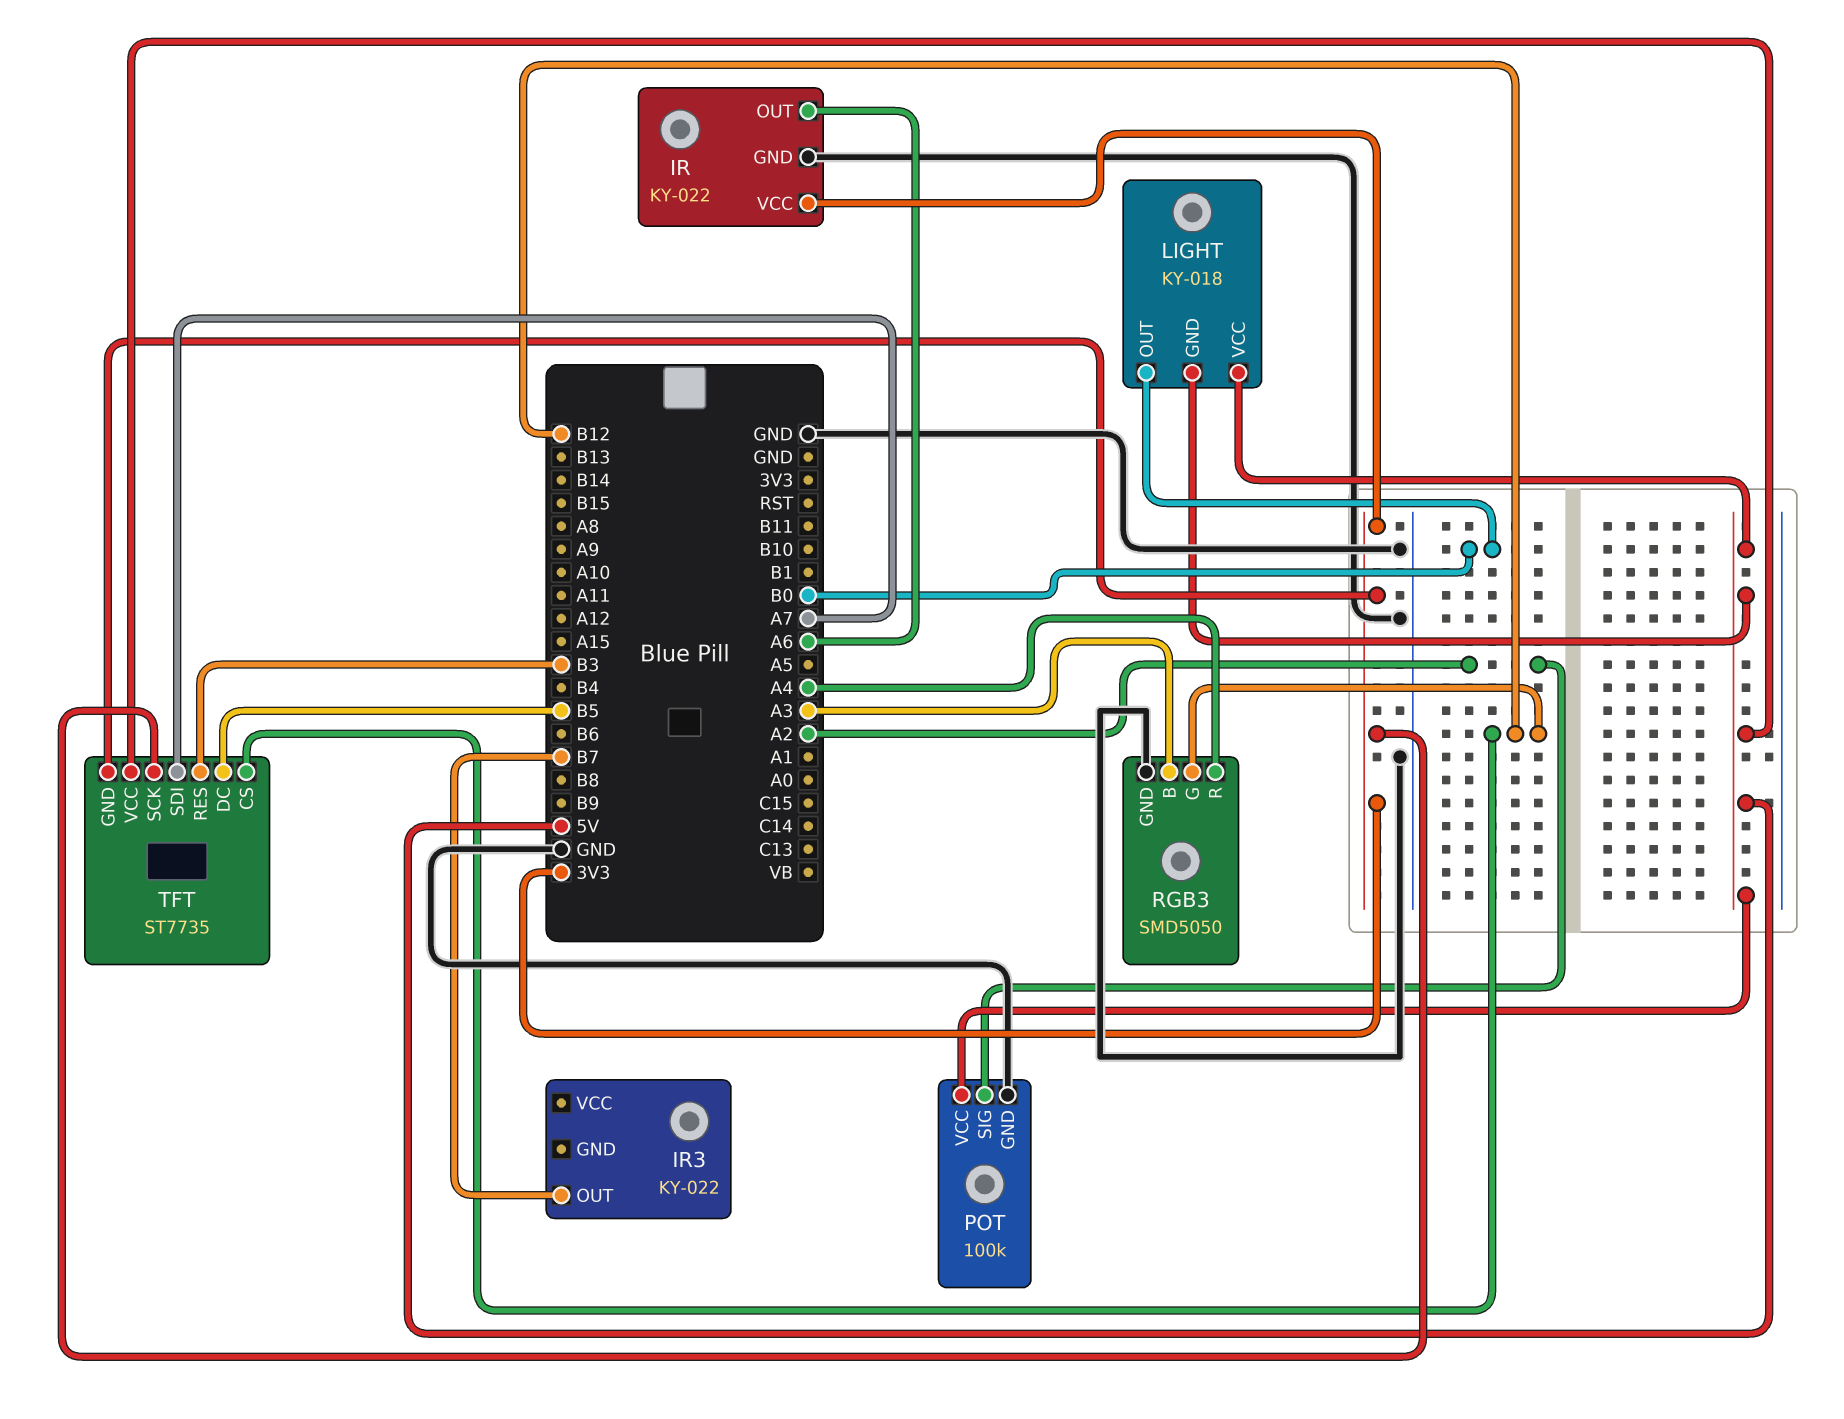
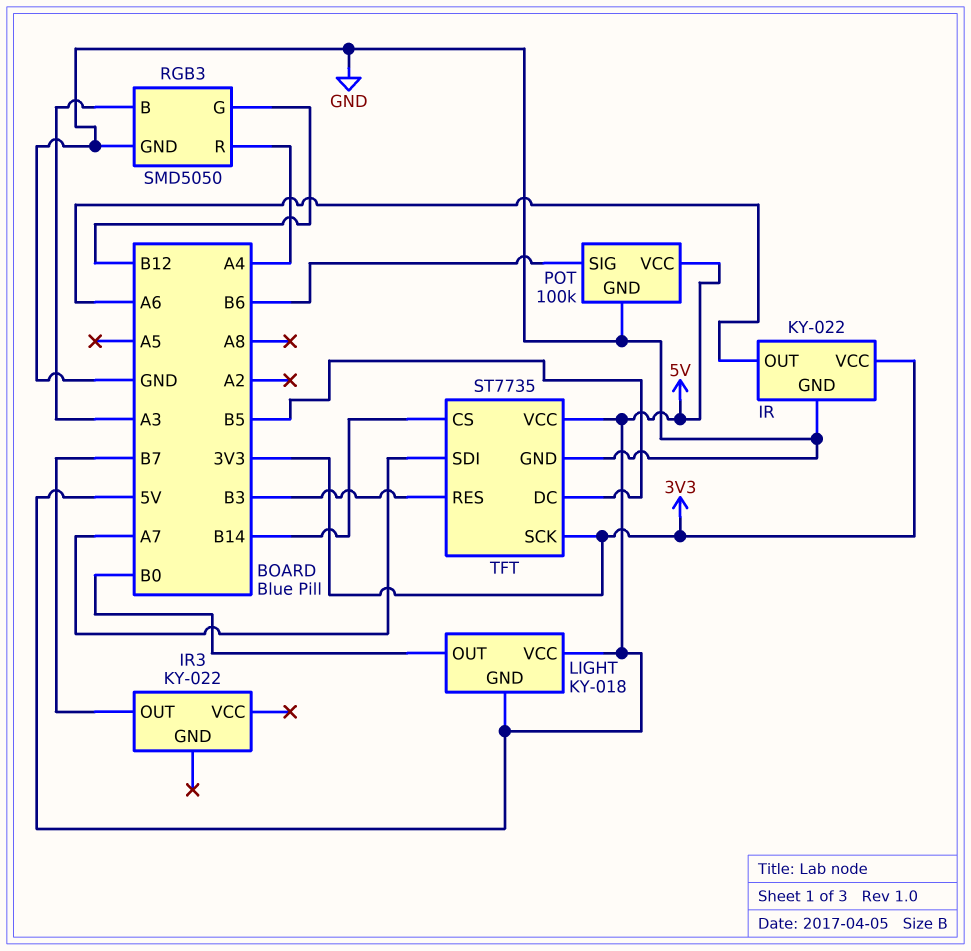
POT pin SIG: A2 -> B6
TFT pin CS: B12 -> B14
TFT pin GND: 3V3 -> GND

